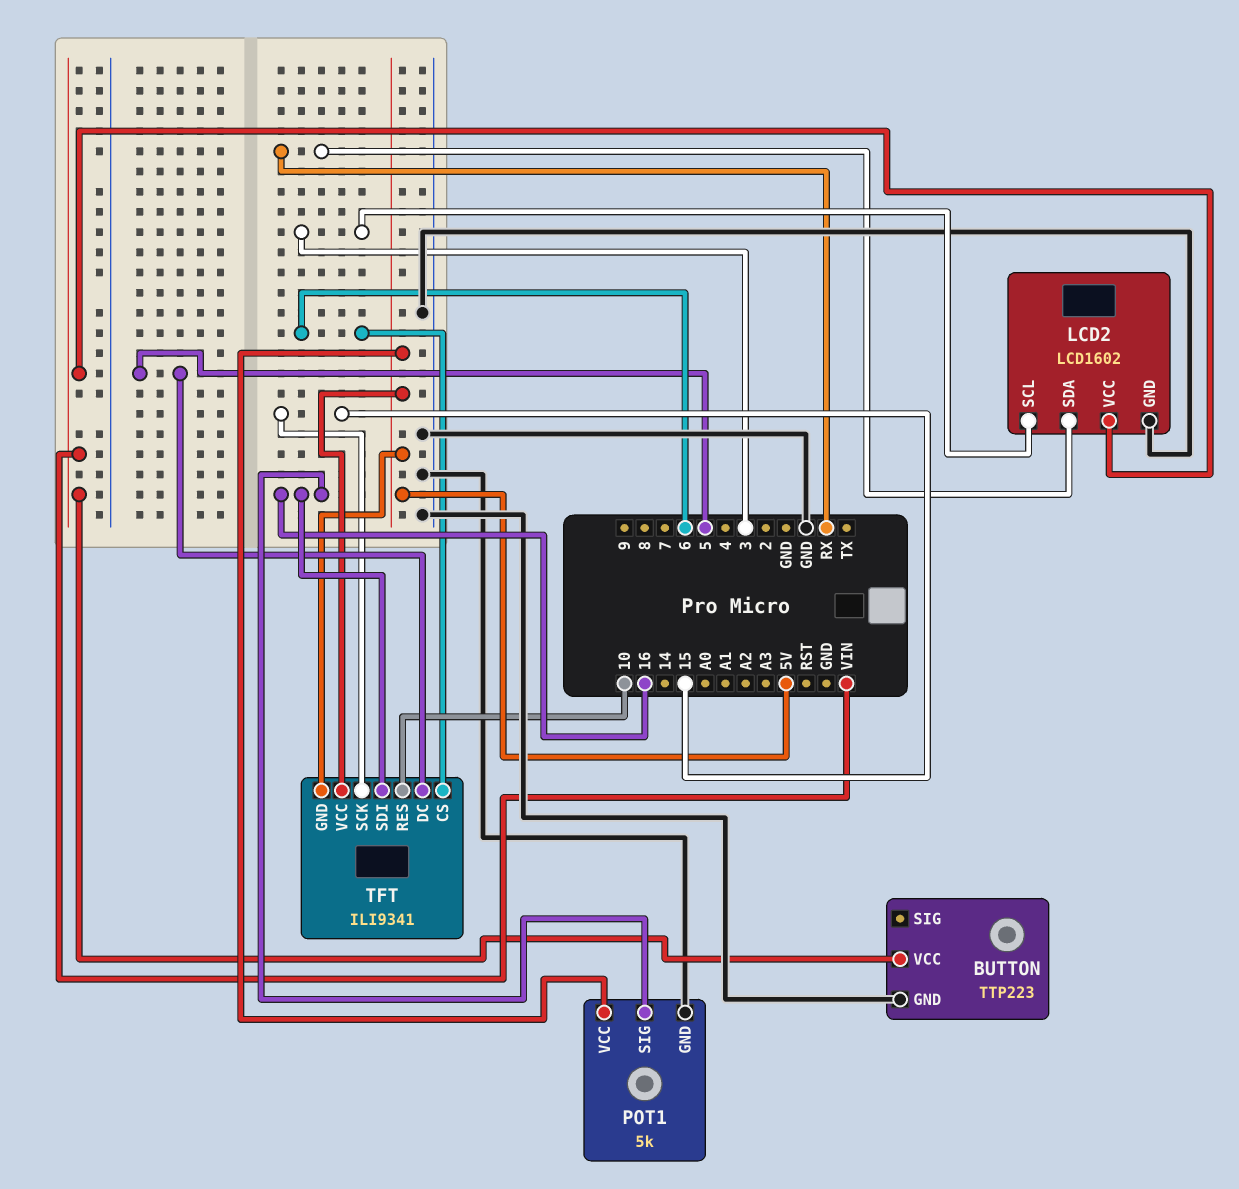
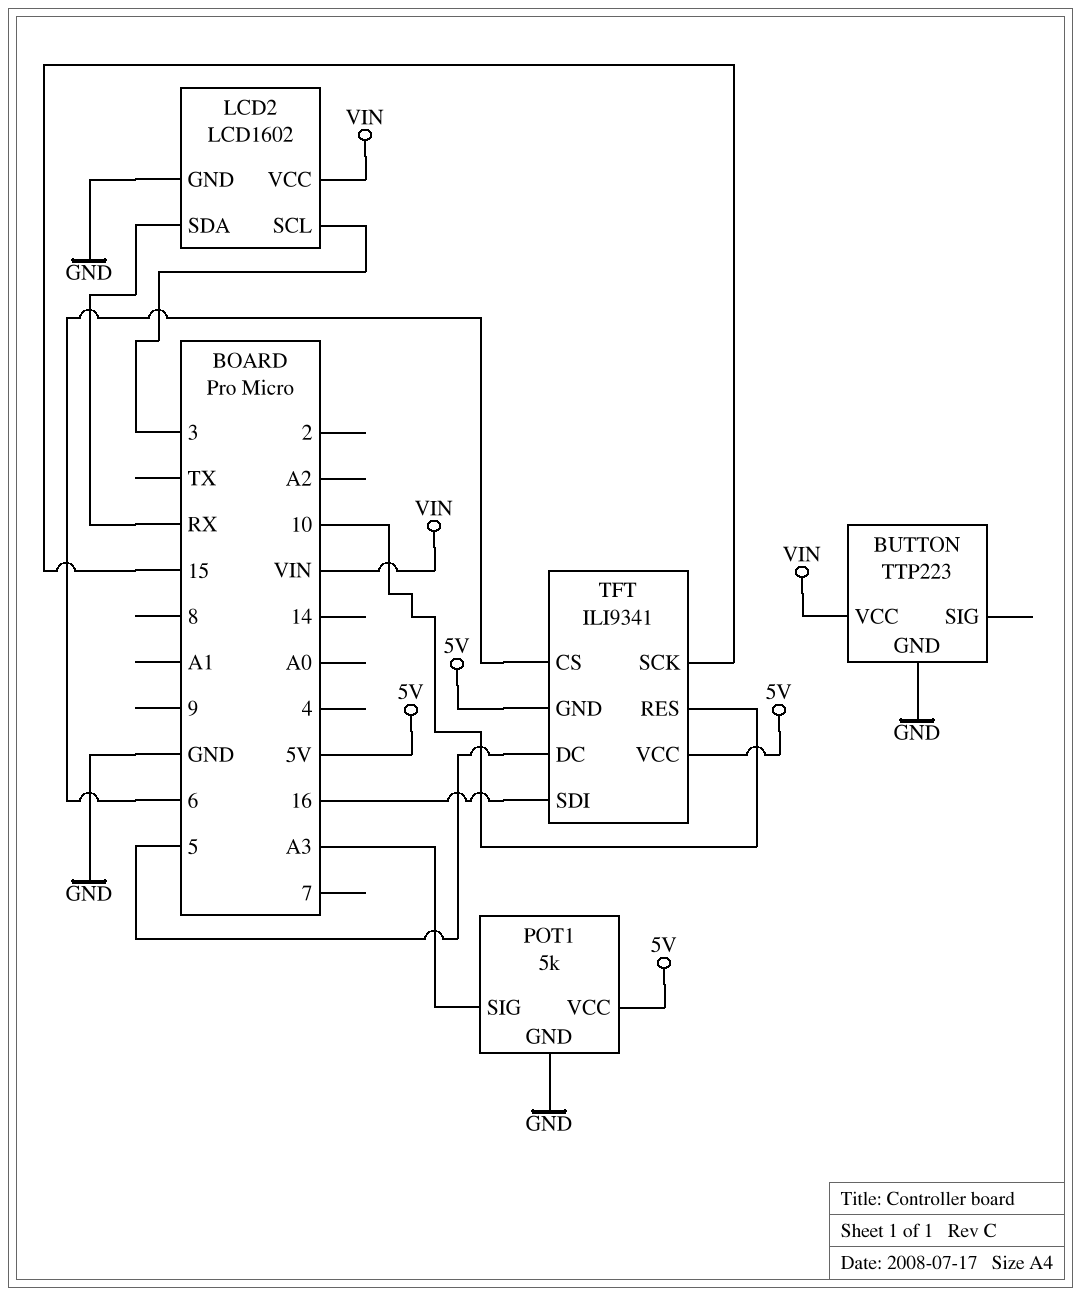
POT1 pin SIG: 16 -> A3

